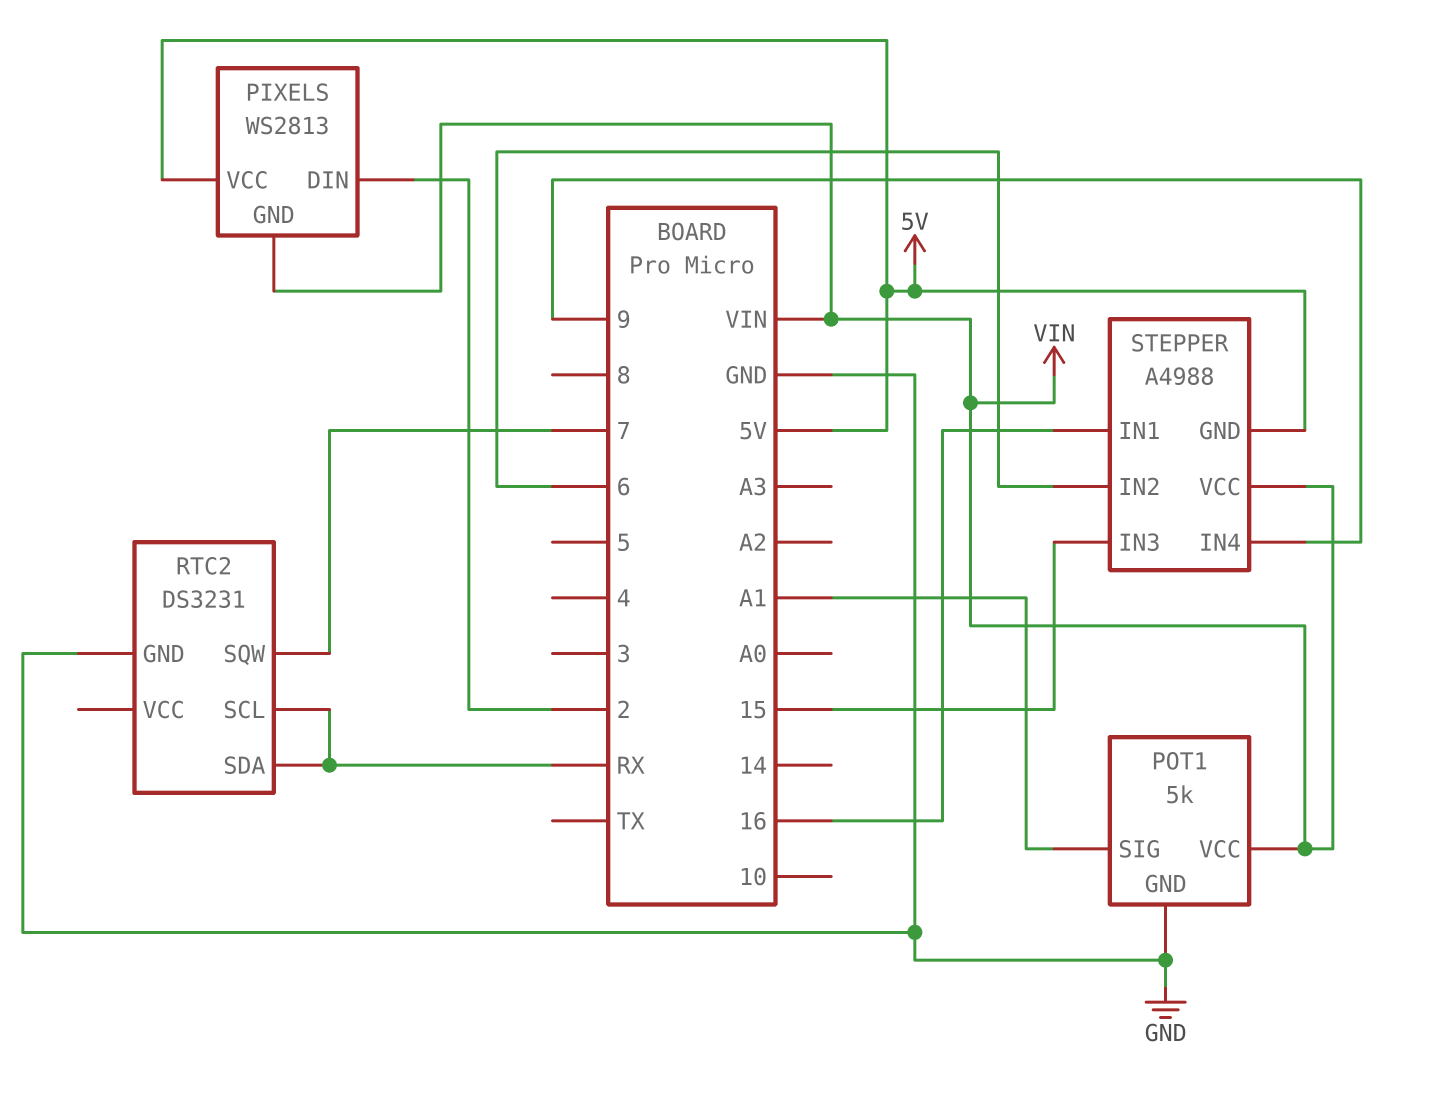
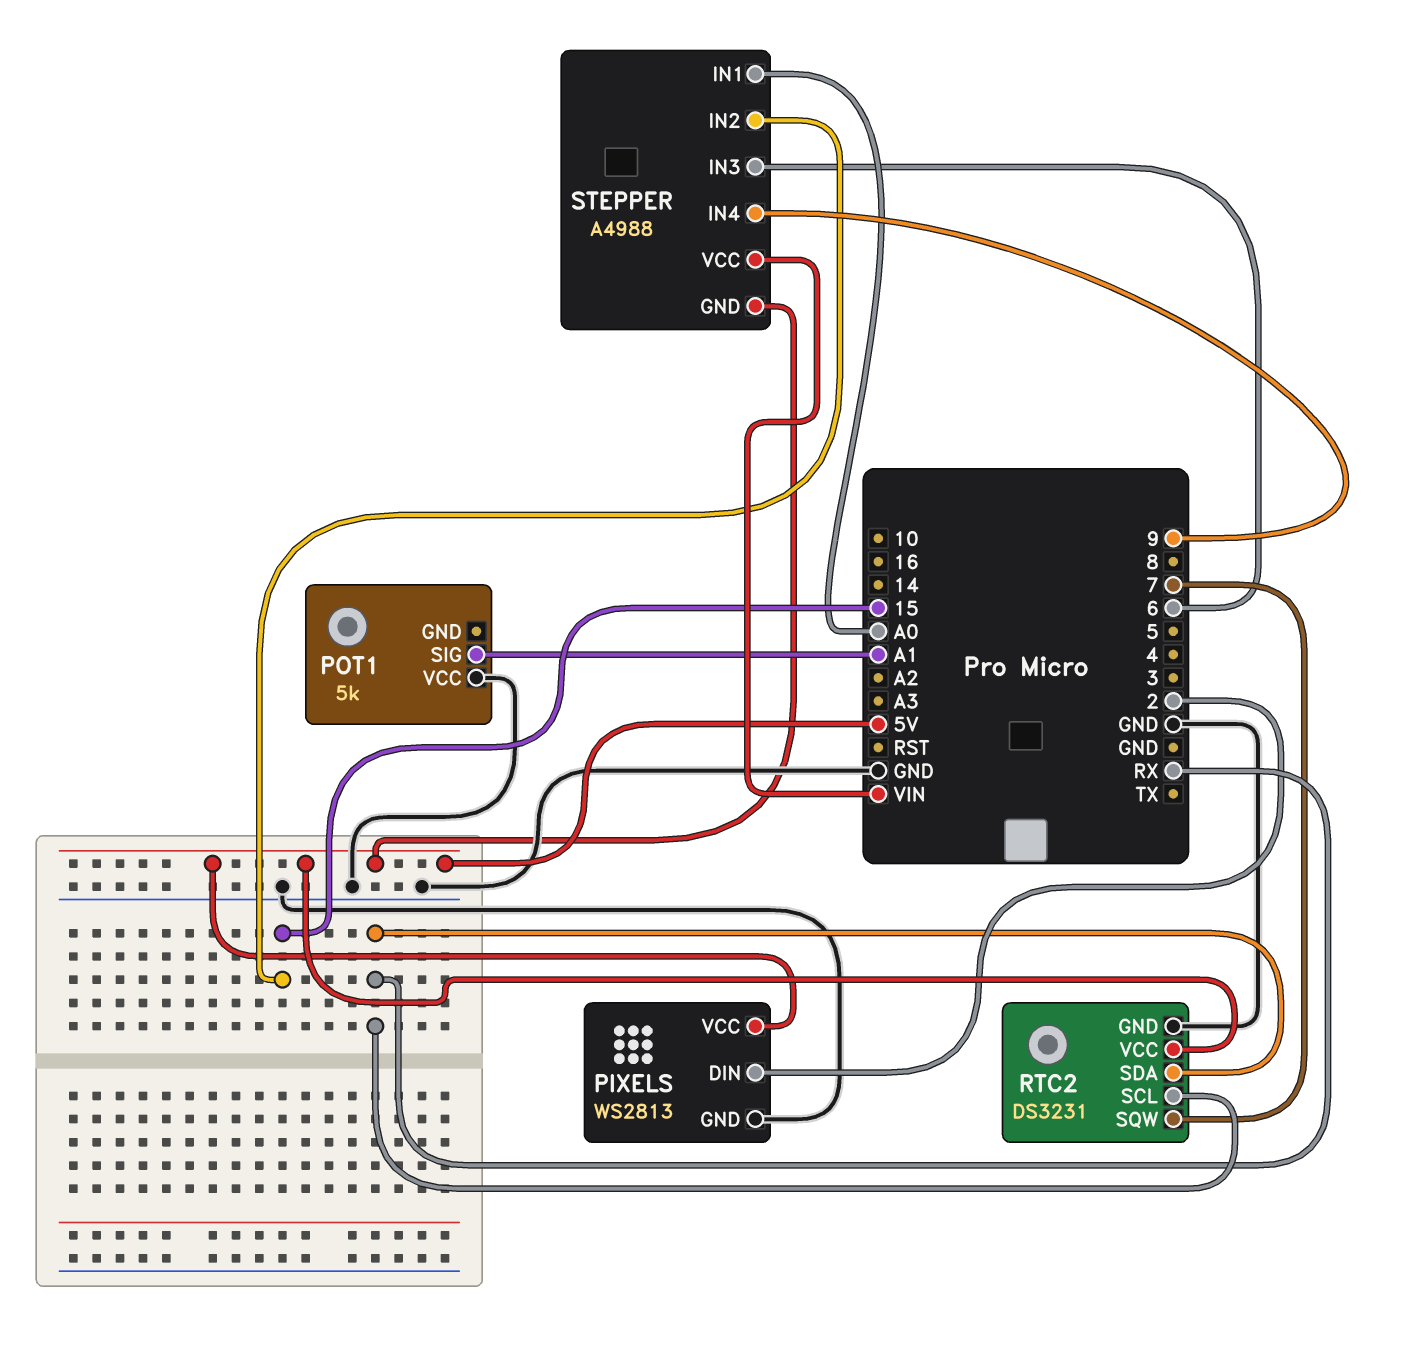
PIXELS pin GND: VIN -> GND
POT1 pin GND: GND -> none
POT1 pin VCC: VIN -> GND
RTC2 pin VCC: none -> 5V
STEPPER pin IN1: 16 -> A0
STEPPER pin IN2: 6 -> 15
STEPPER pin IN3: 15 -> 6

